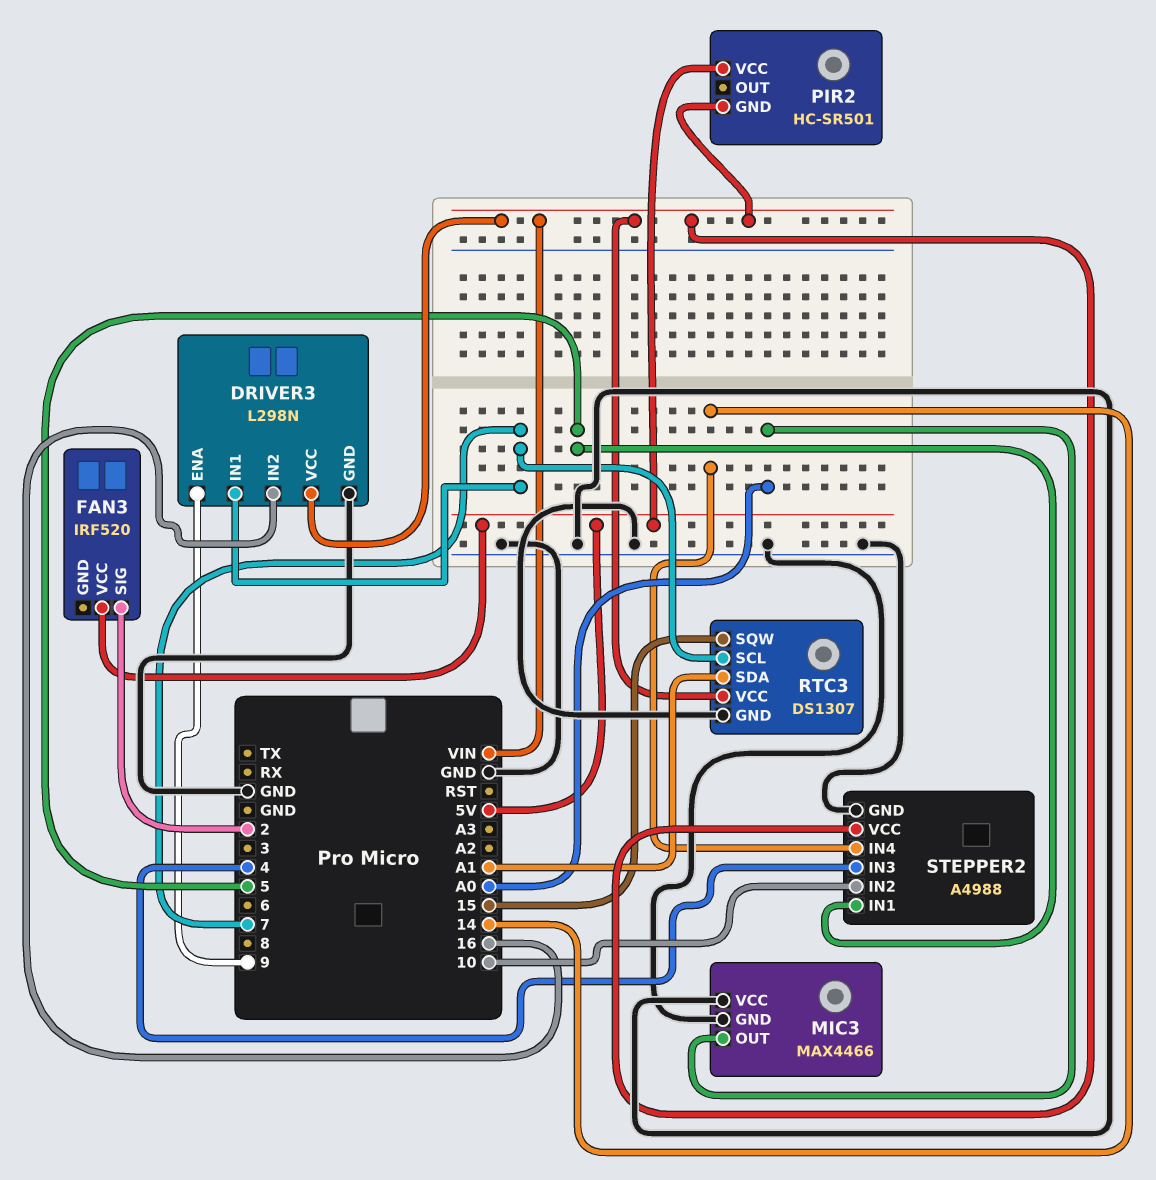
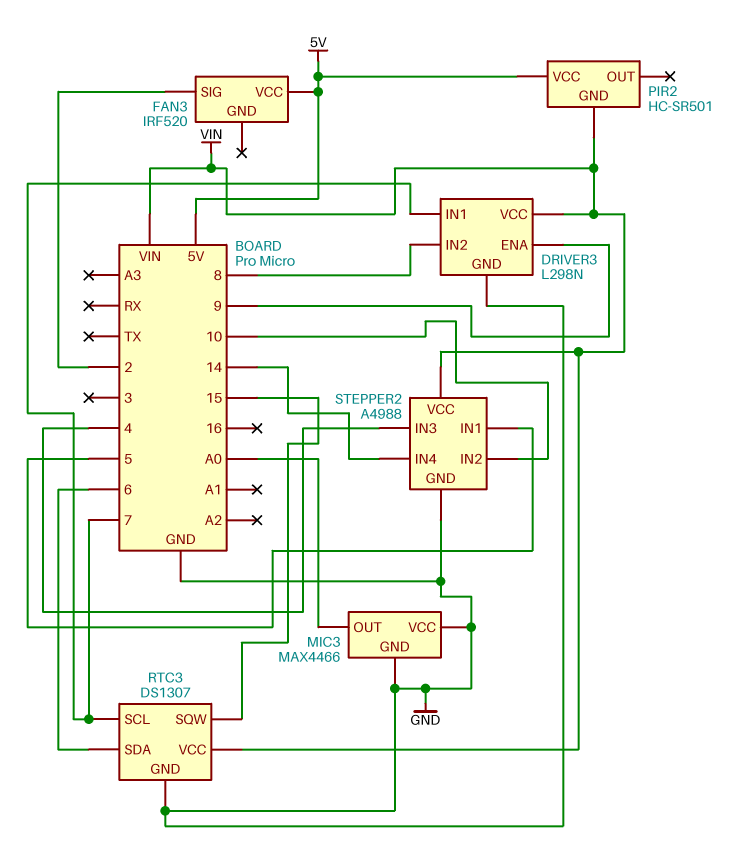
DRIVER3 pin IN2: 16 -> 8
RTC3 pin SDA: A1 -> 6

